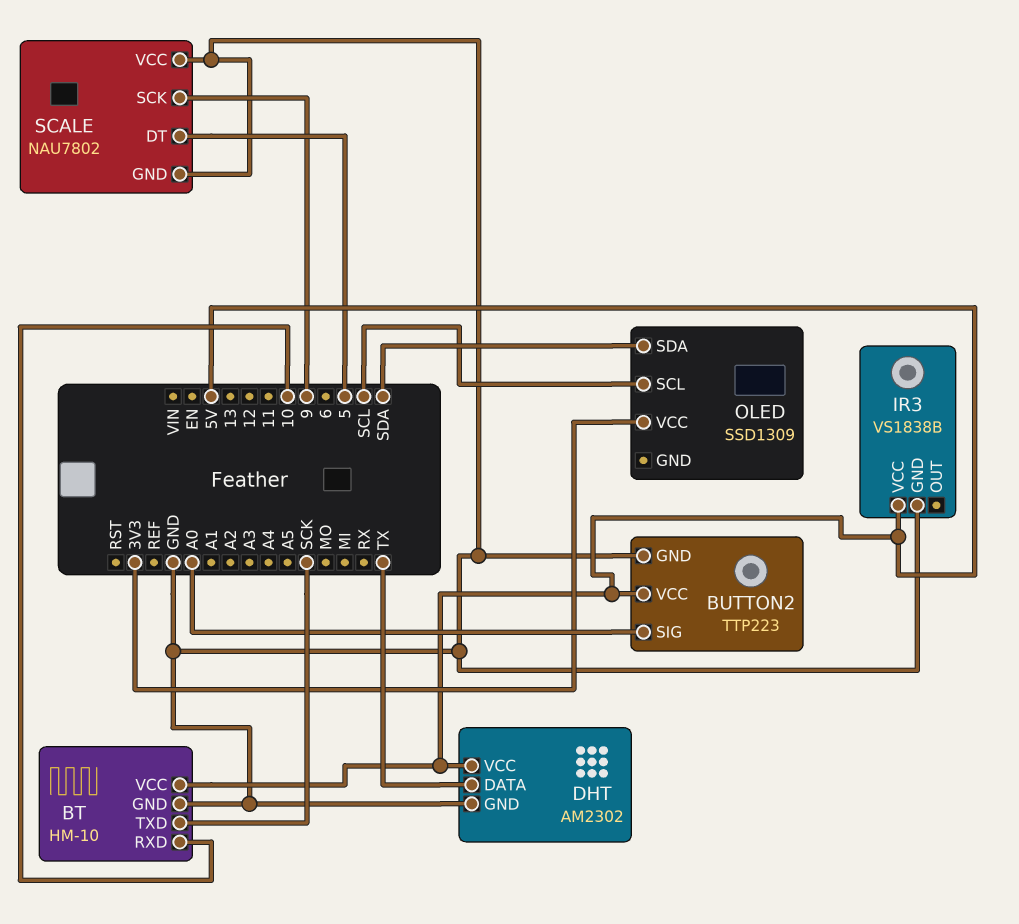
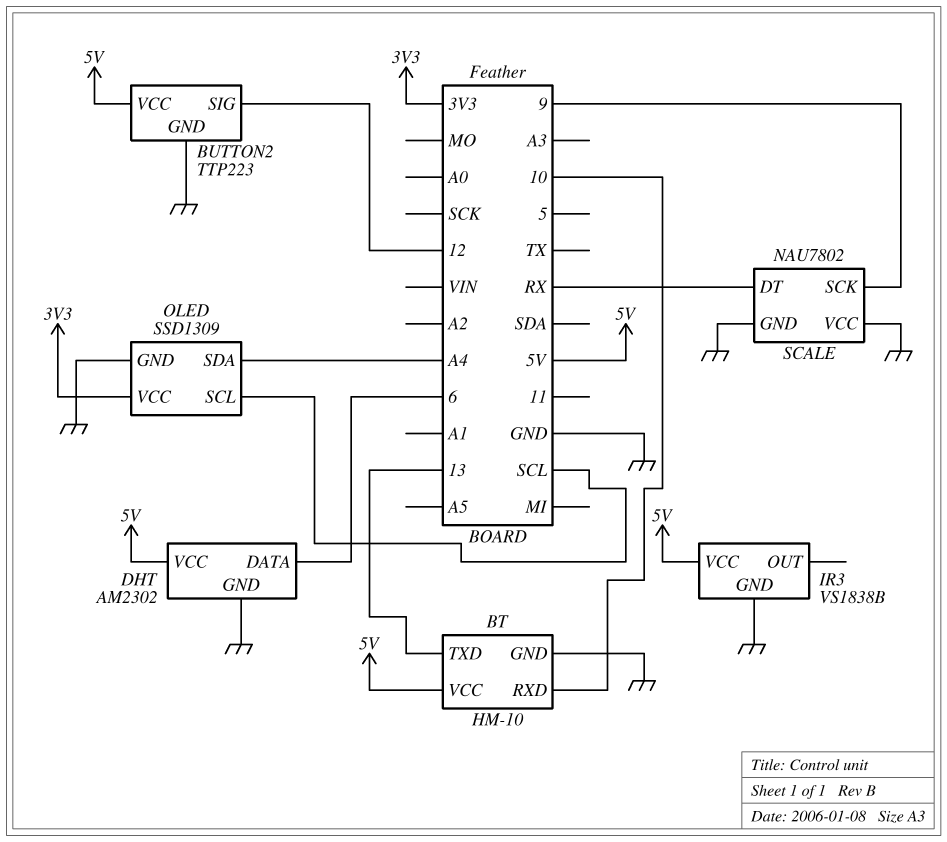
BT pin TXD: SCK -> 13
BUTTON2 pin SIG: A0 -> 12
DHT pin DATA: TX -> 6
OLED pin GND: none -> GND
OLED pin SDA: SDA -> A4
SCALE pin DT: 5 -> RX

